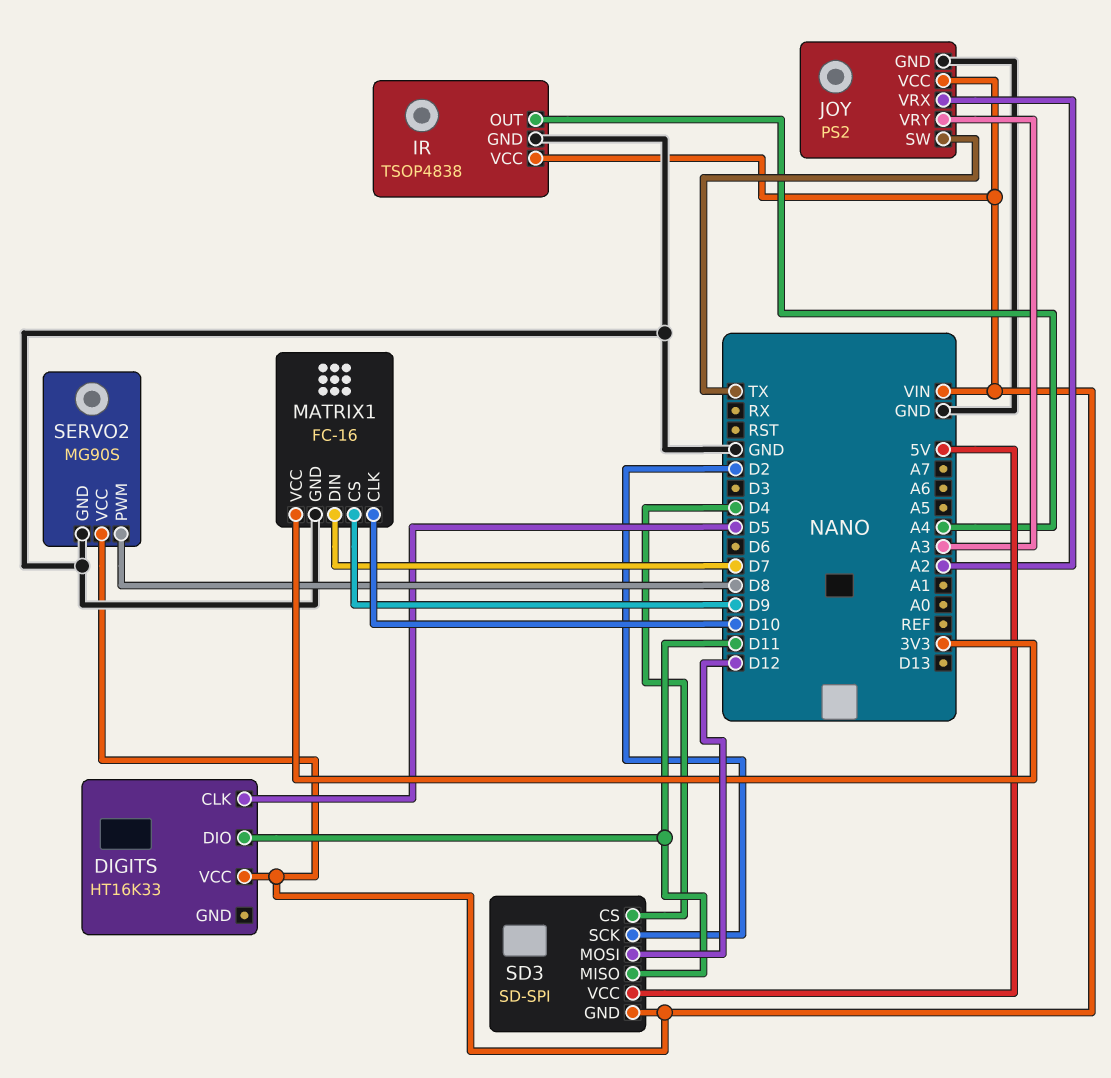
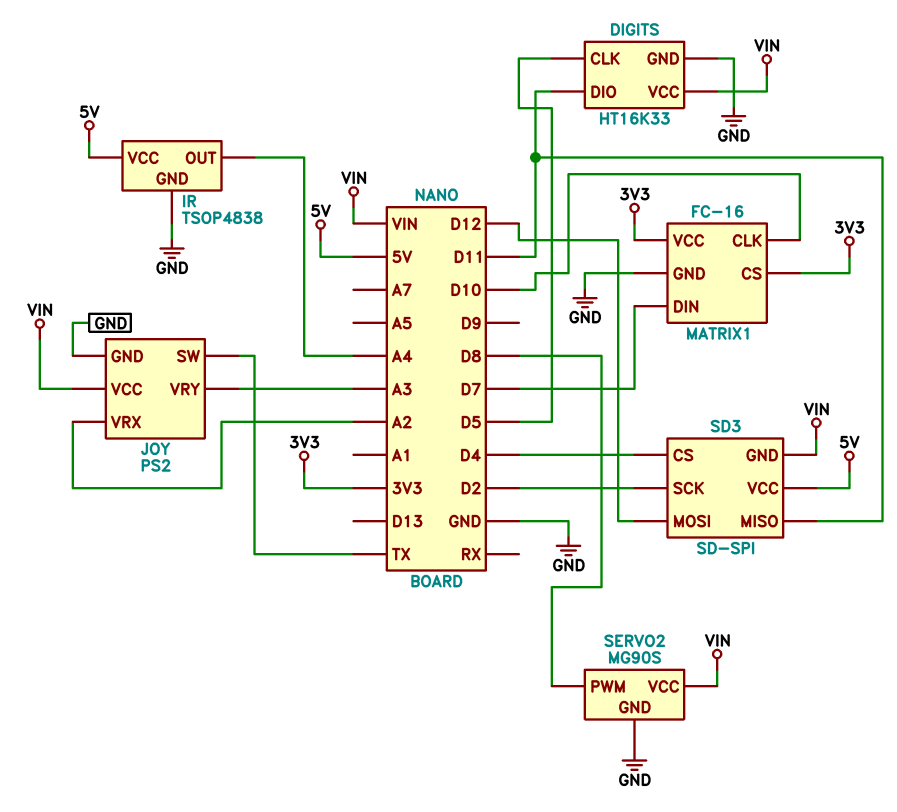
DIGITS pin GND: none -> GND
IR pin VCC: VIN -> 5V
MATRIX1 pin CS: D9 -> 3V3

